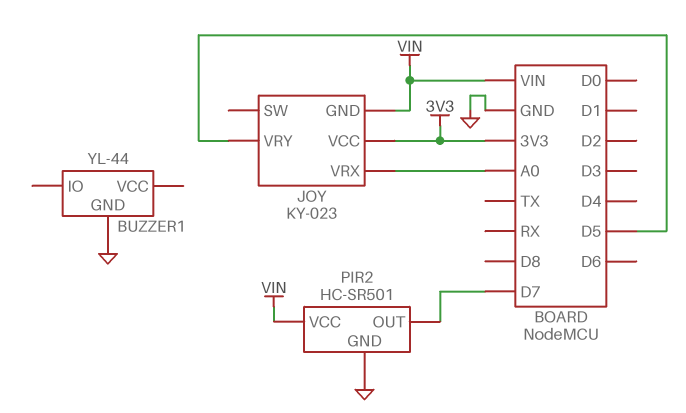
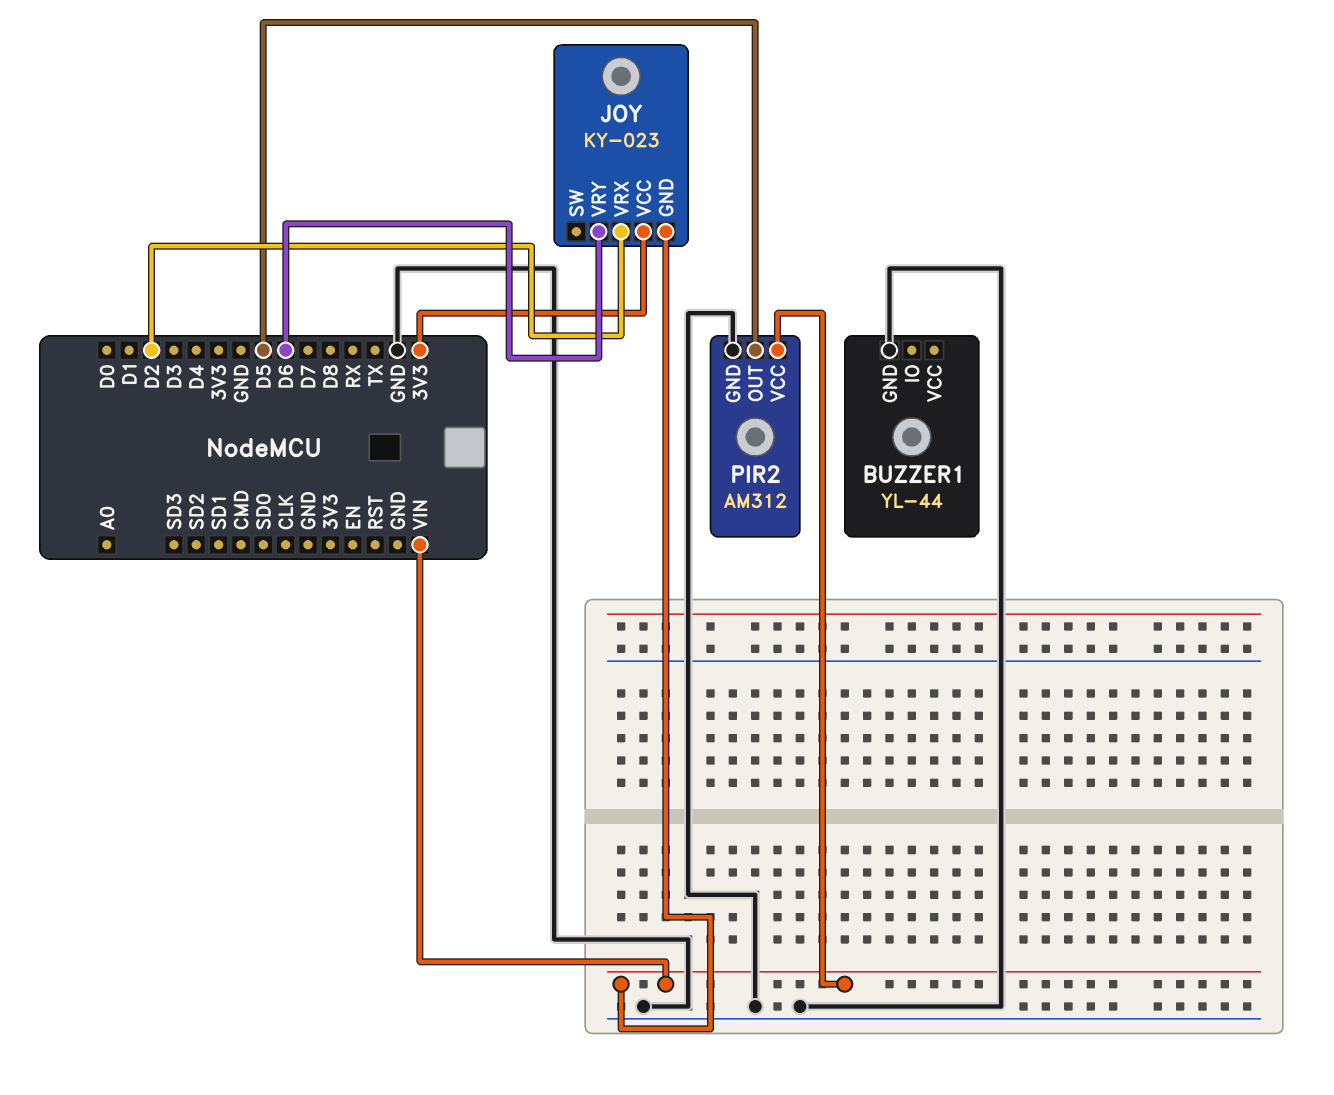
JOY pin VRX: A0 -> D2
JOY pin VRY: D5 -> D6
PIR2: HC-SR501 -> AM312
PIR2 pin OUT: D7 -> D5

